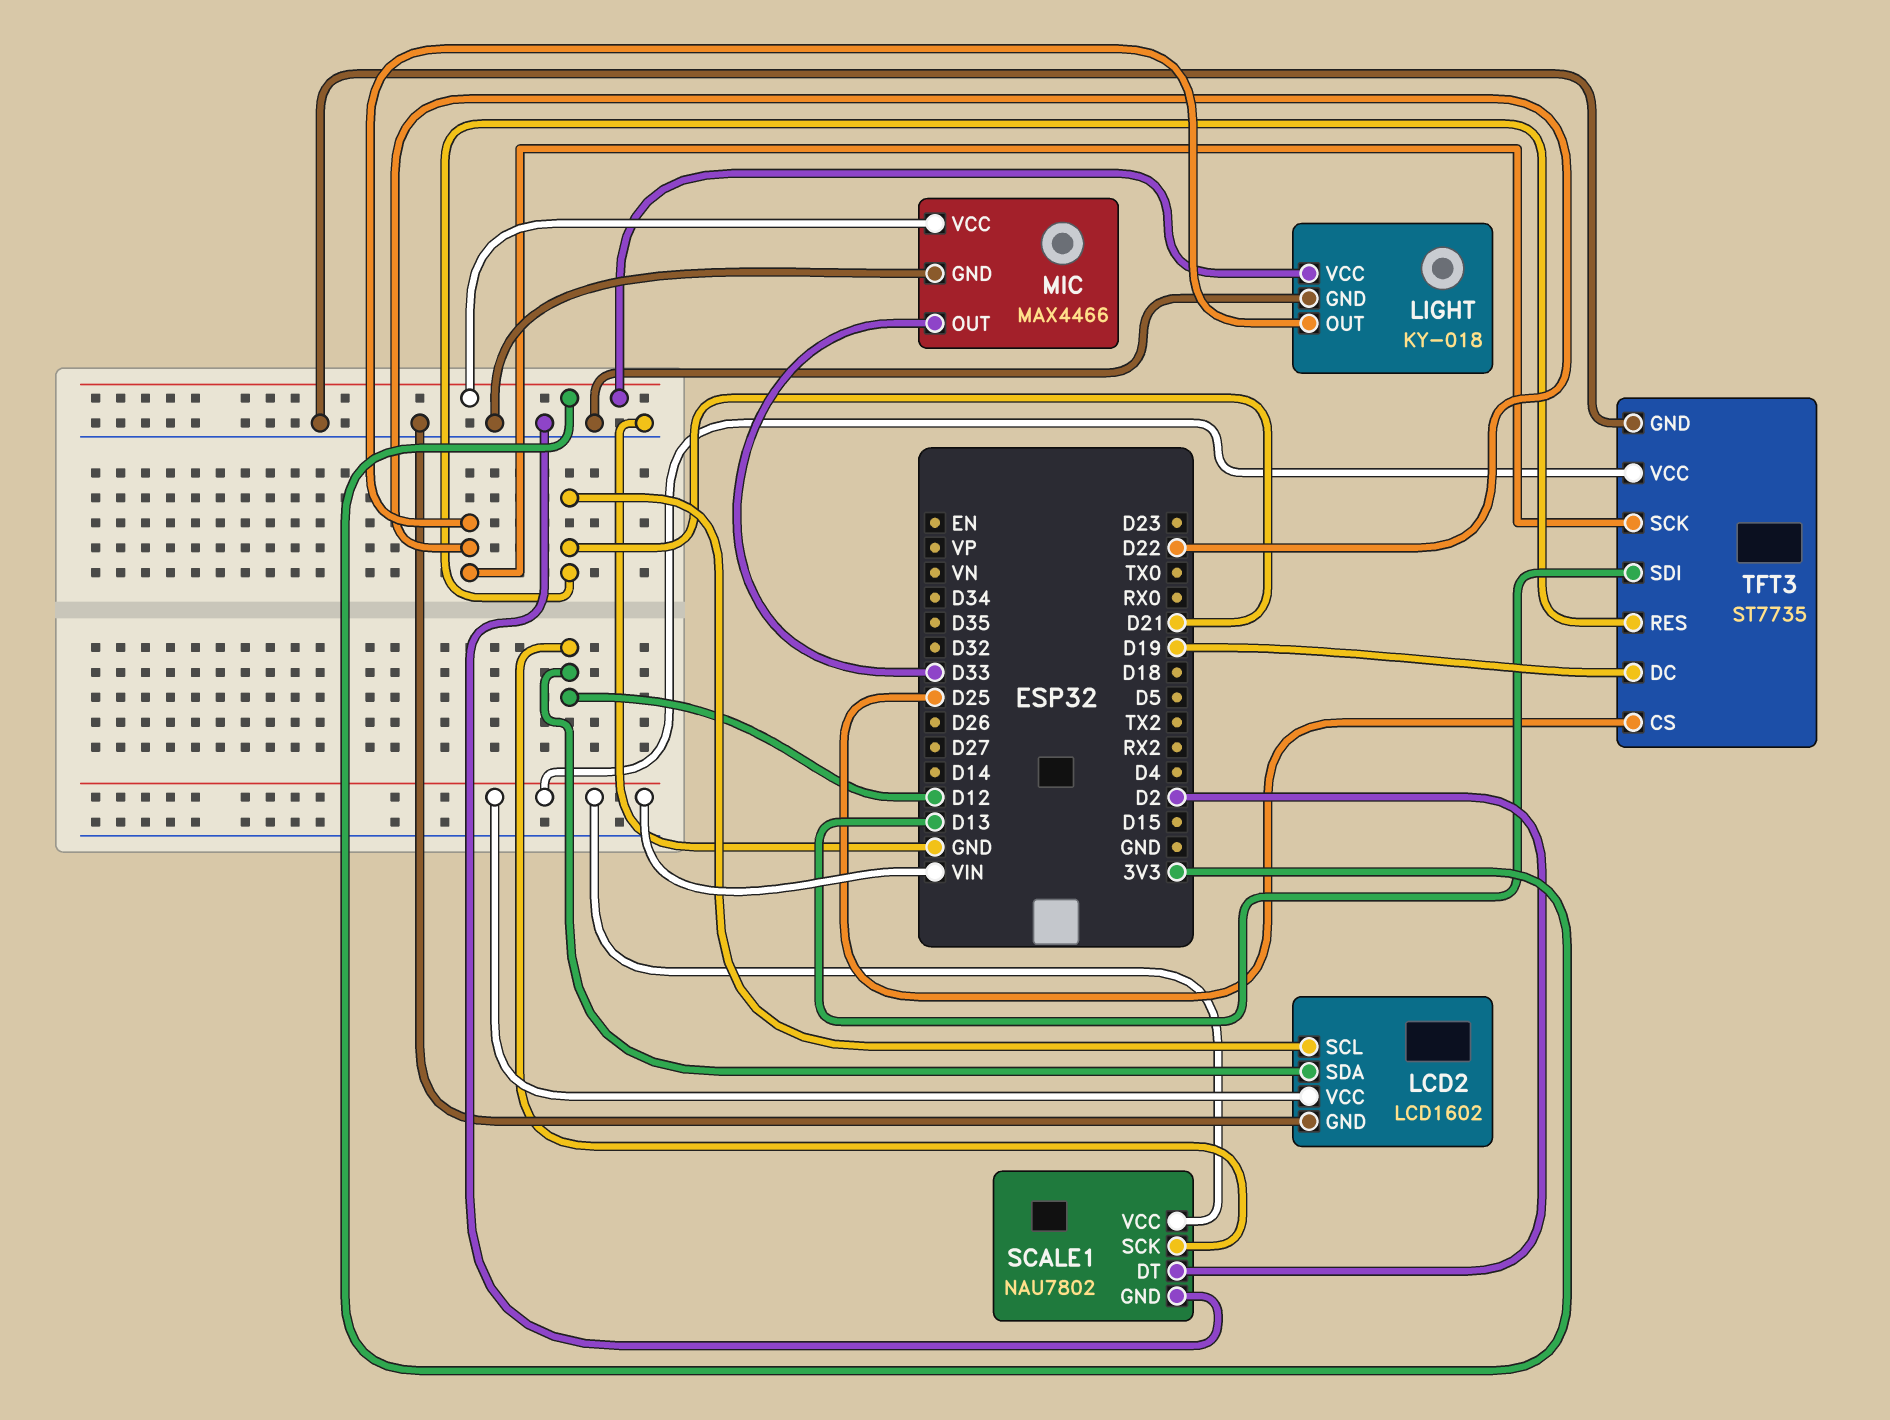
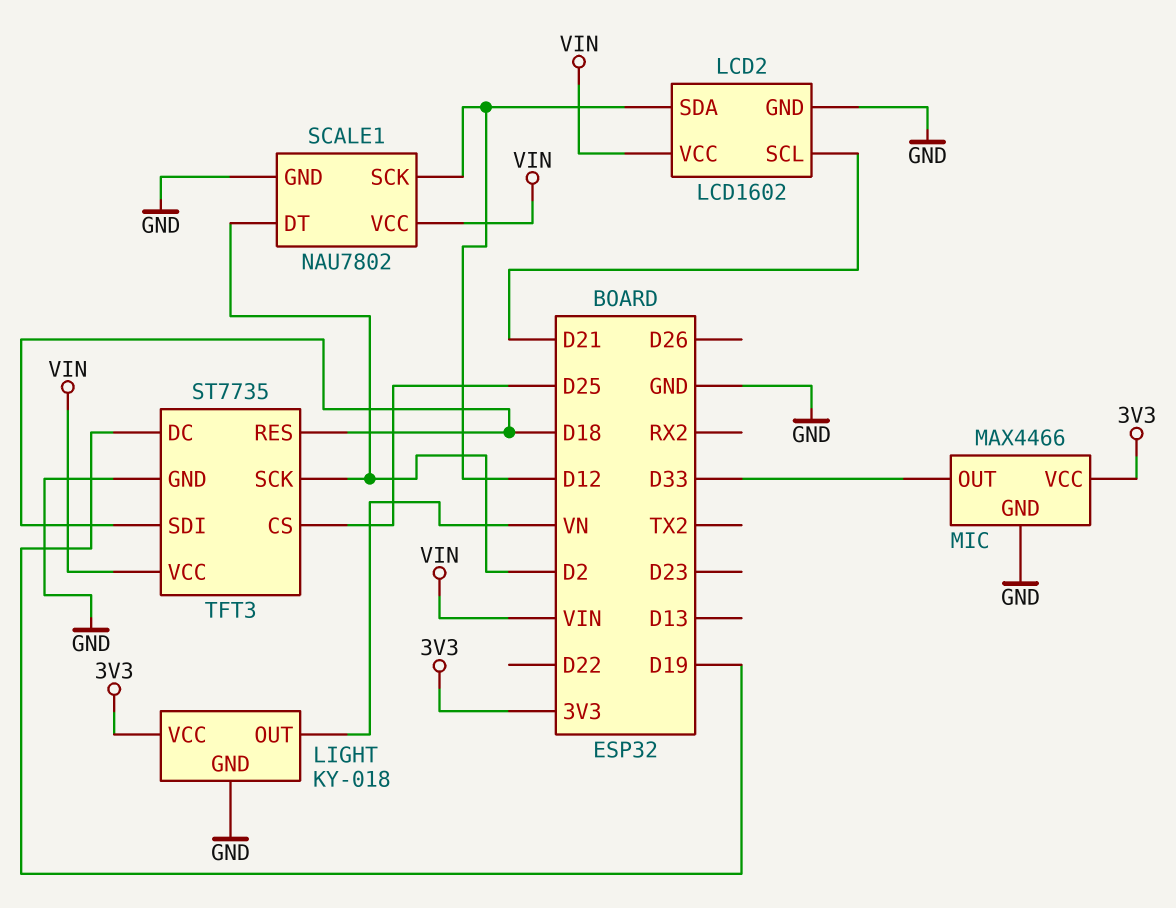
LIGHT pin OUT: D22 -> VN
TFT3 pin RES: D21 -> D18
TFT3 pin SCK: D22 -> D2
TFT3 pin SDI: D13 -> D18

